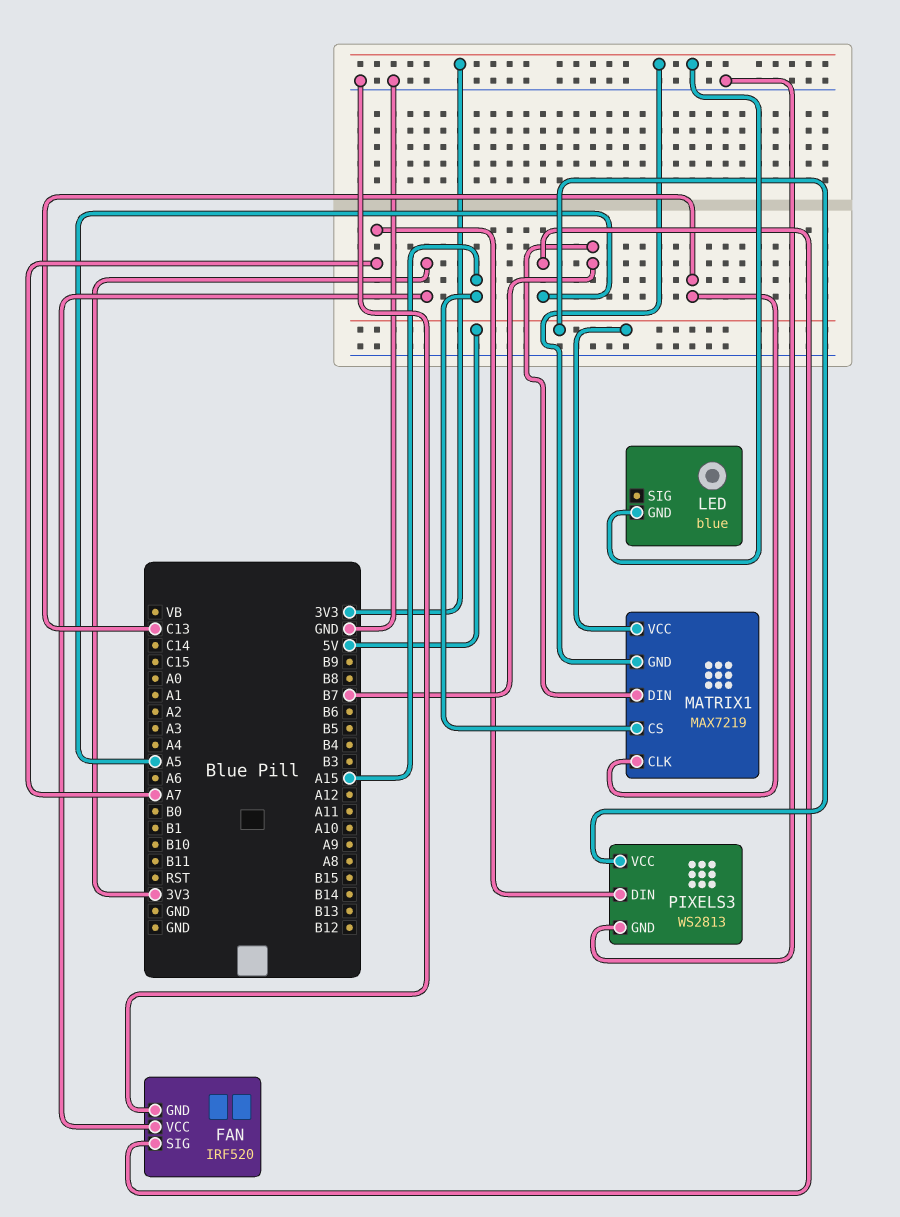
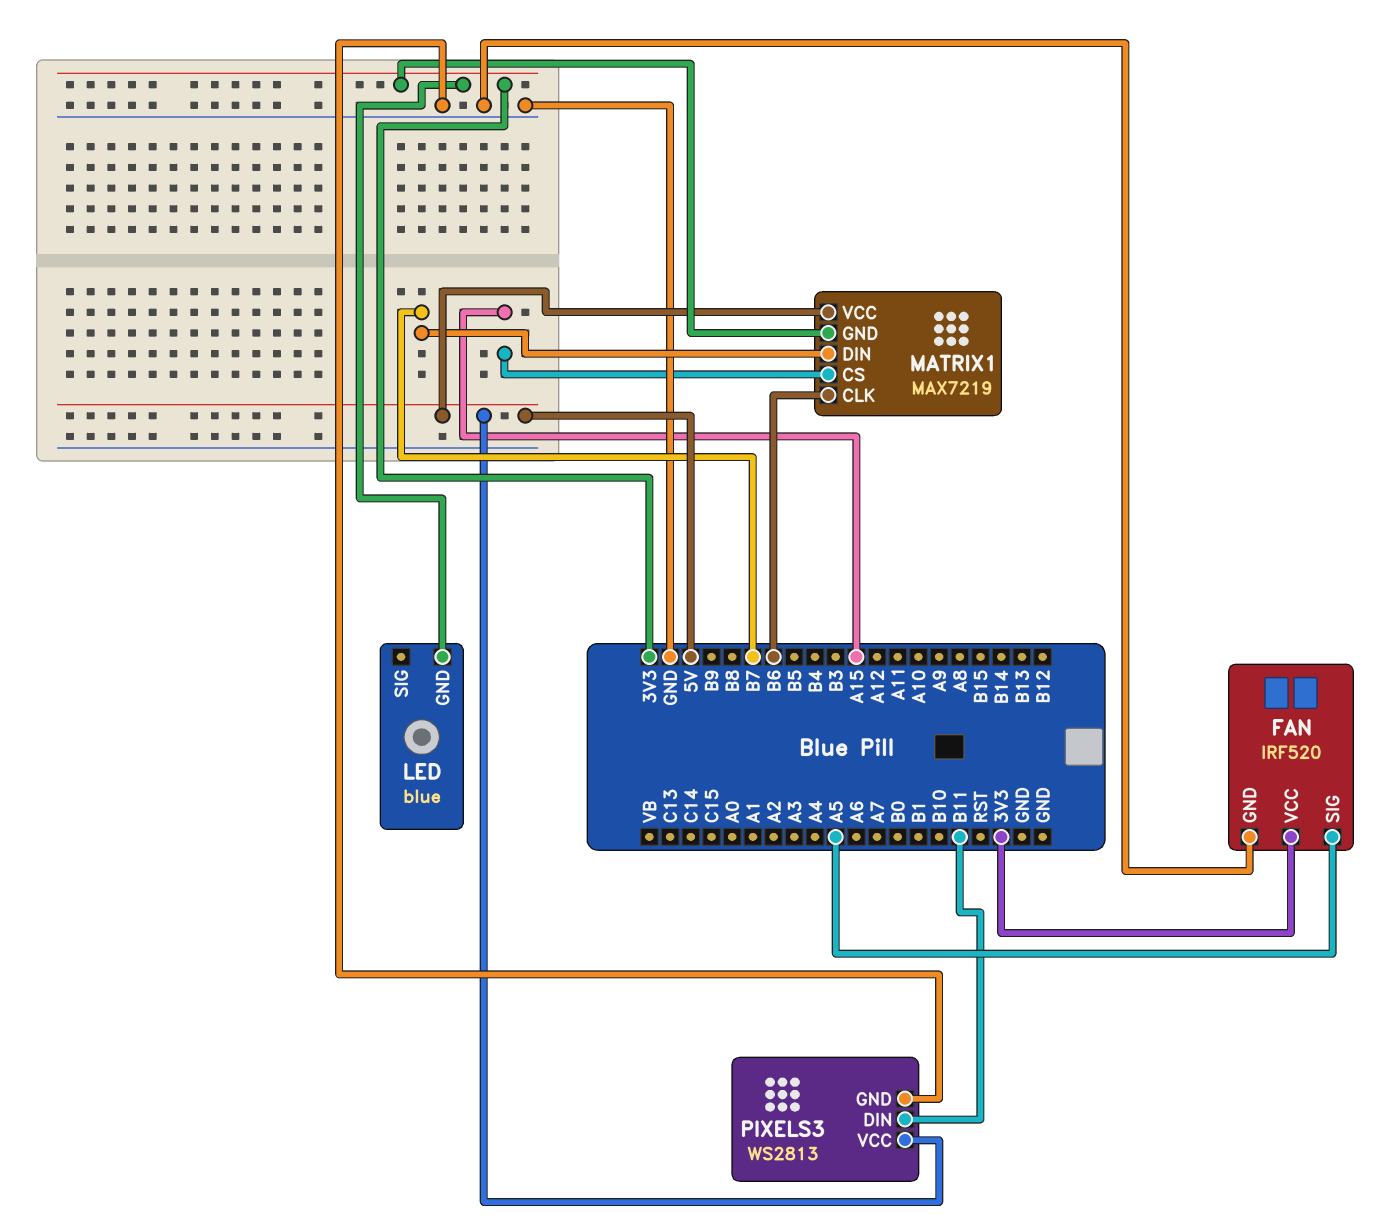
MATRIX1 pin CLK: C13 -> B6
PIXELS3 pin DIN: A7 -> B11

